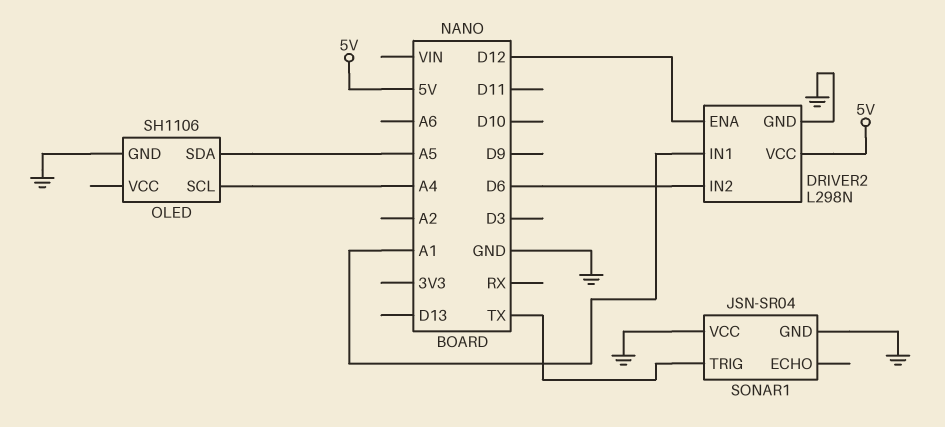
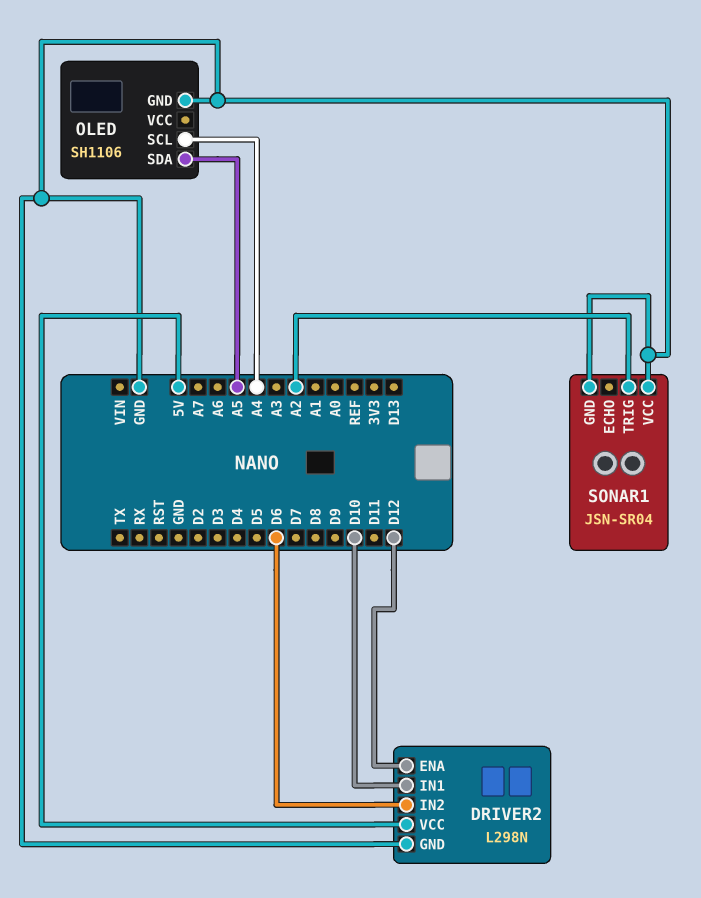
DRIVER2 pin IN1: A1 -> D10
SONAR1 pin TRIG: TX -> A2

